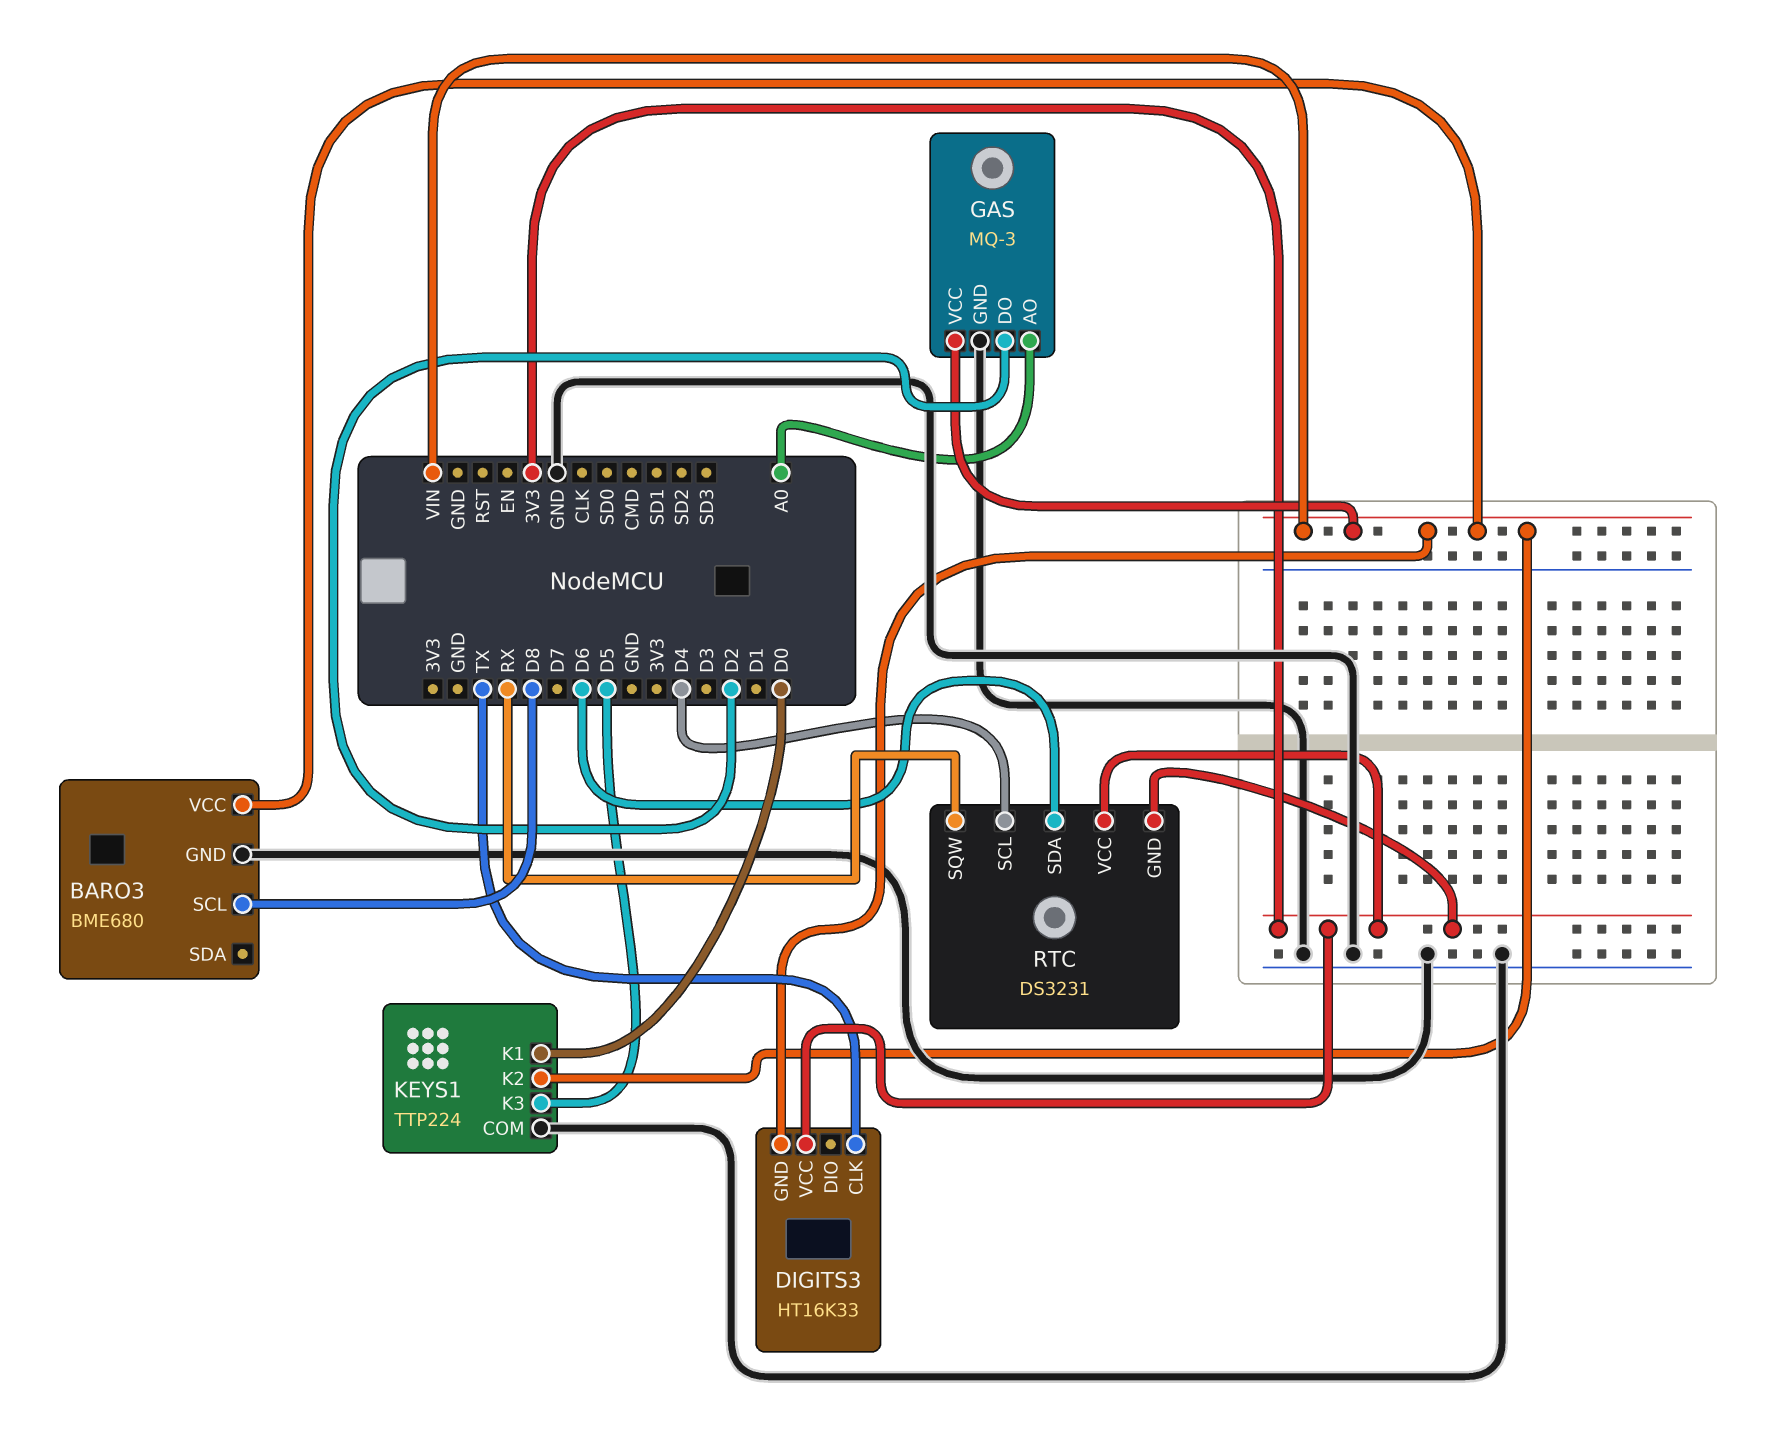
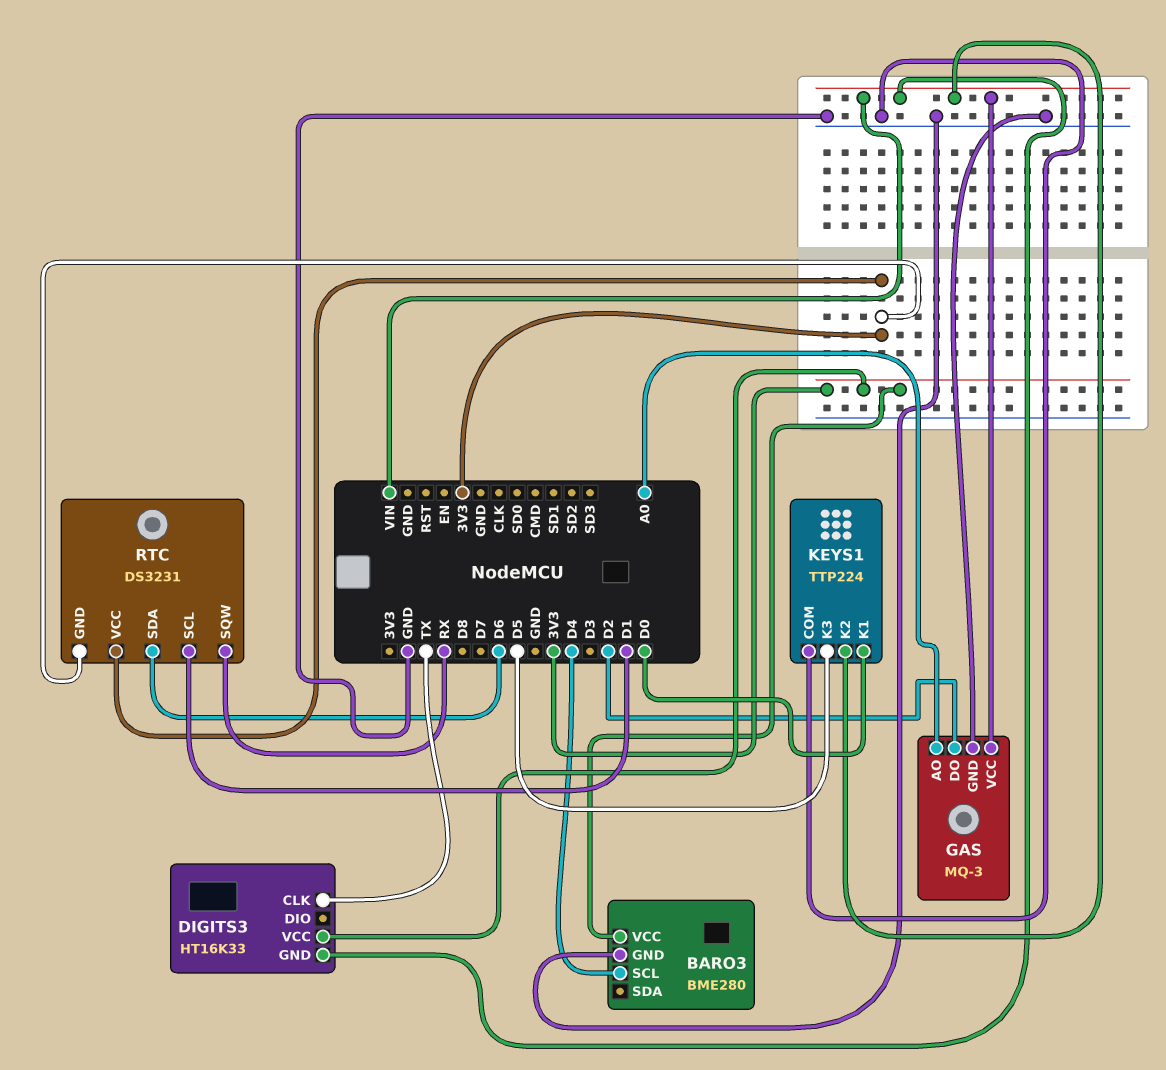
BARO3: BME680 -> BME280
BARO3 pin SCL: D8 -> D4
BARO3 pin VCC: VIN -> 3V3
RTC pin SCL: D4 -> D1

